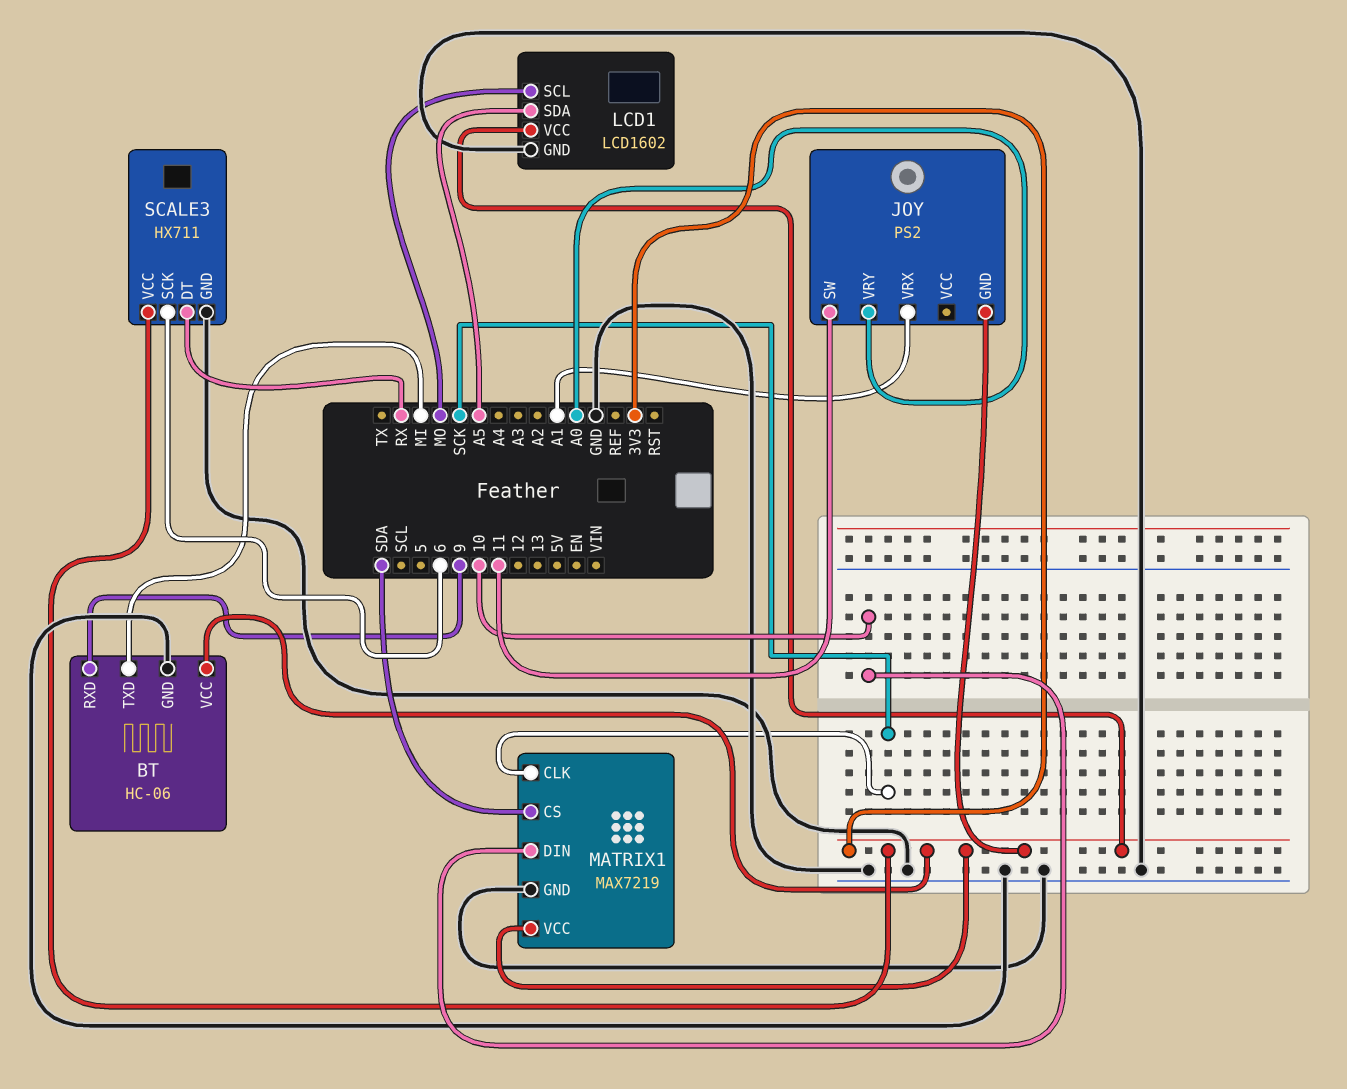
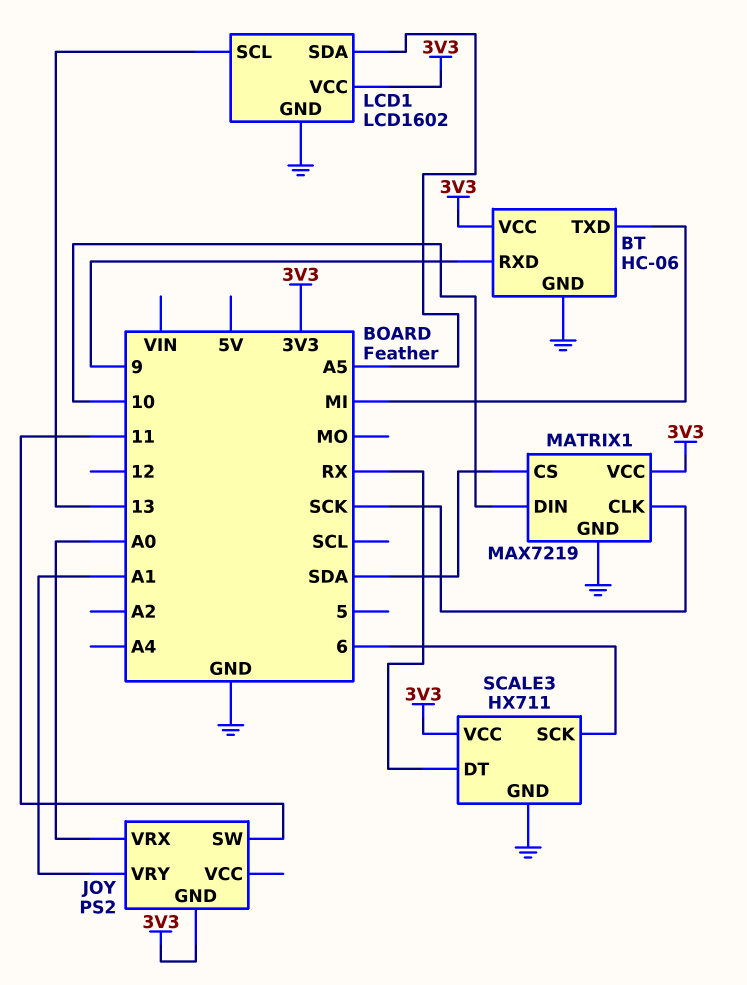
JOY pin VRX: A1 -> A0
JOY pin VRY: A0 -> A1
LCD1 pin SCL: MO -> 13

